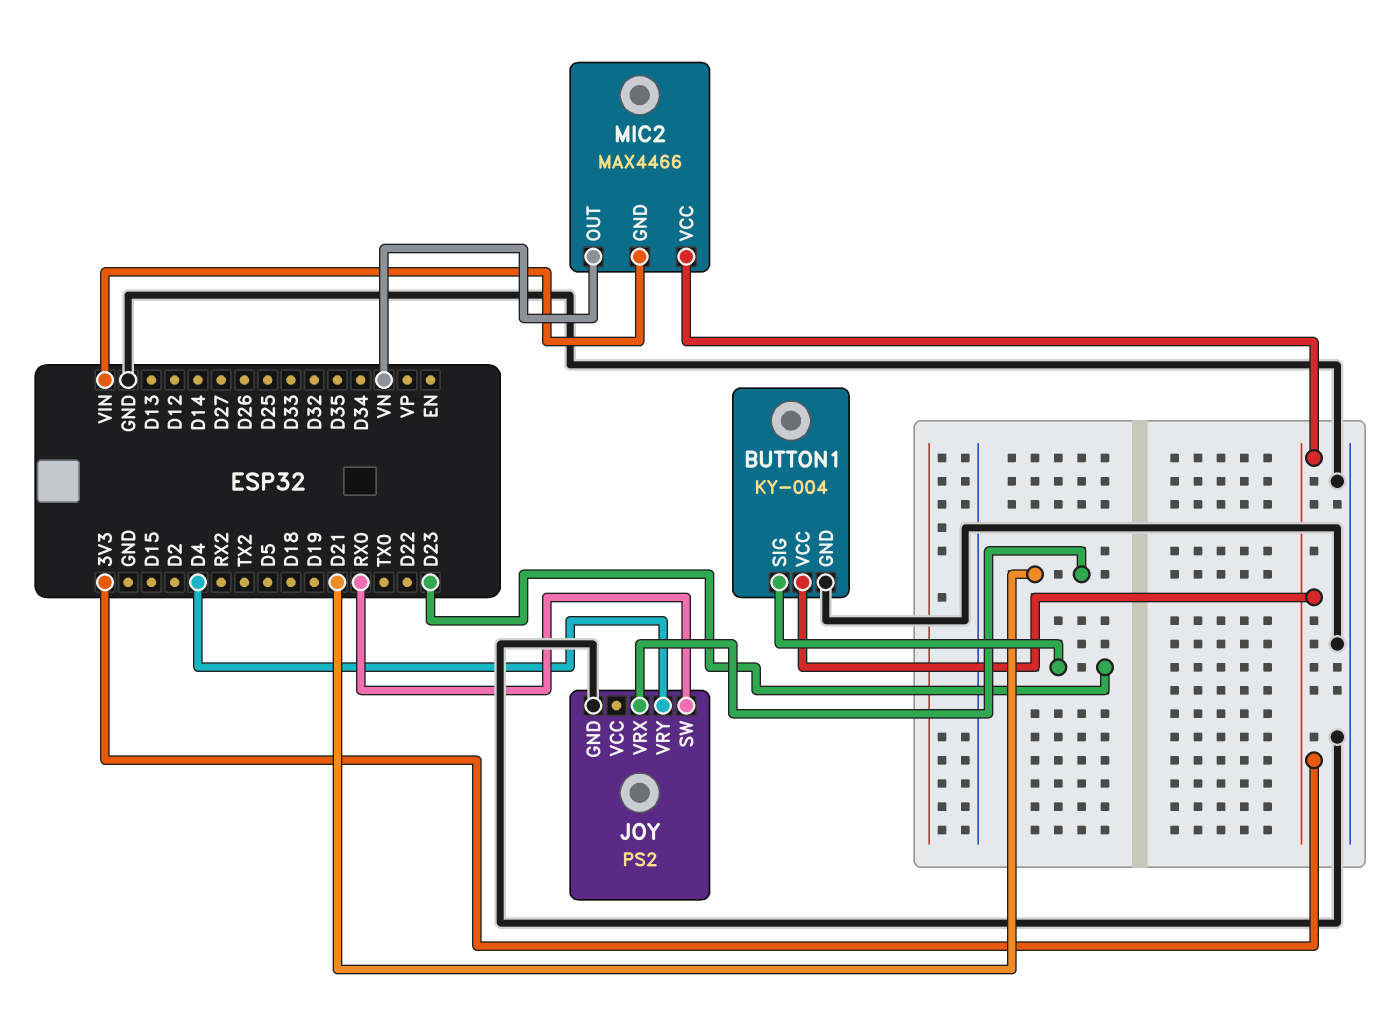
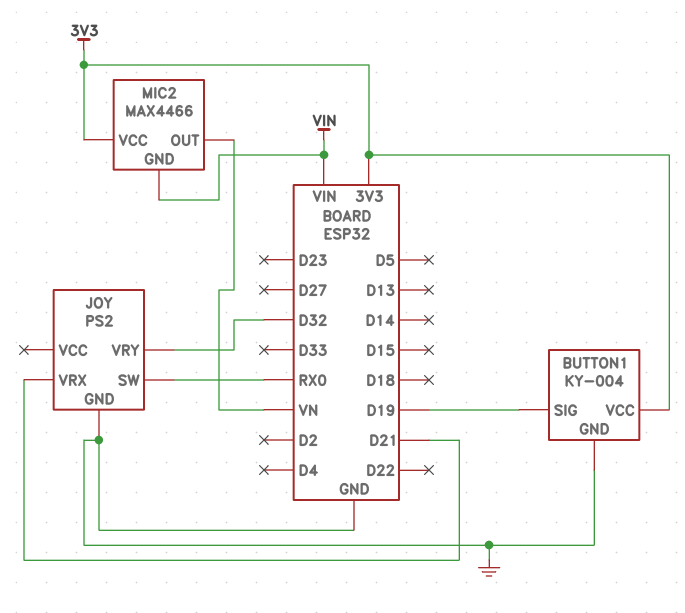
BUTTON1 pin SIG: D23 -> D19
JOY pin VRY: D4 -> D32

